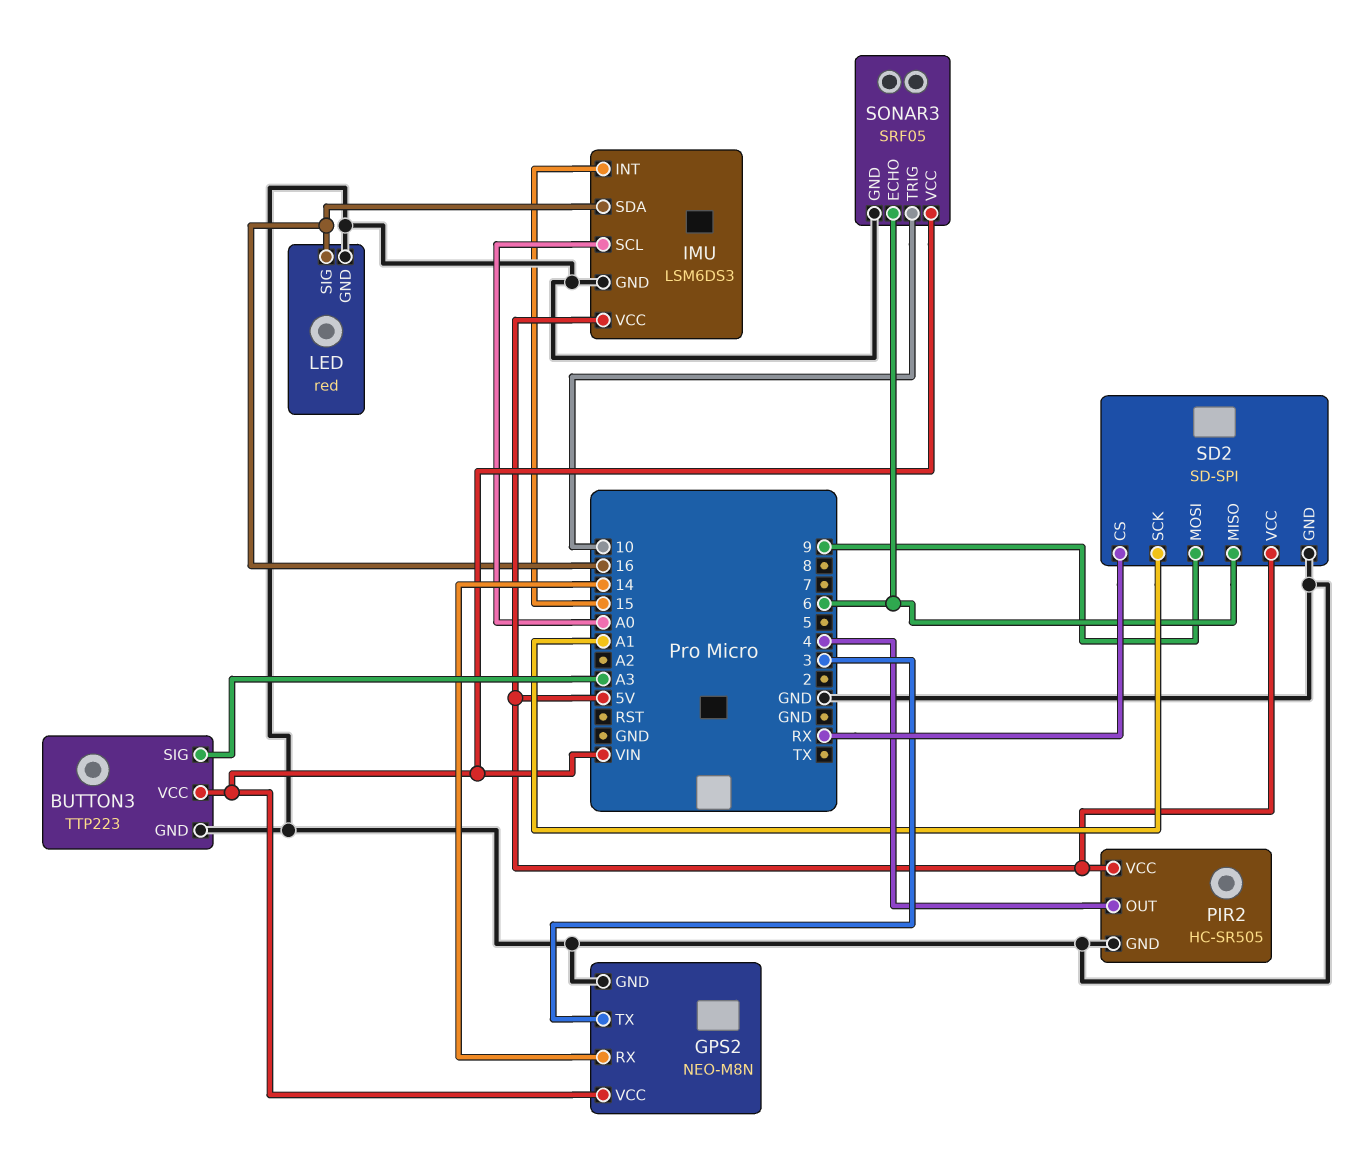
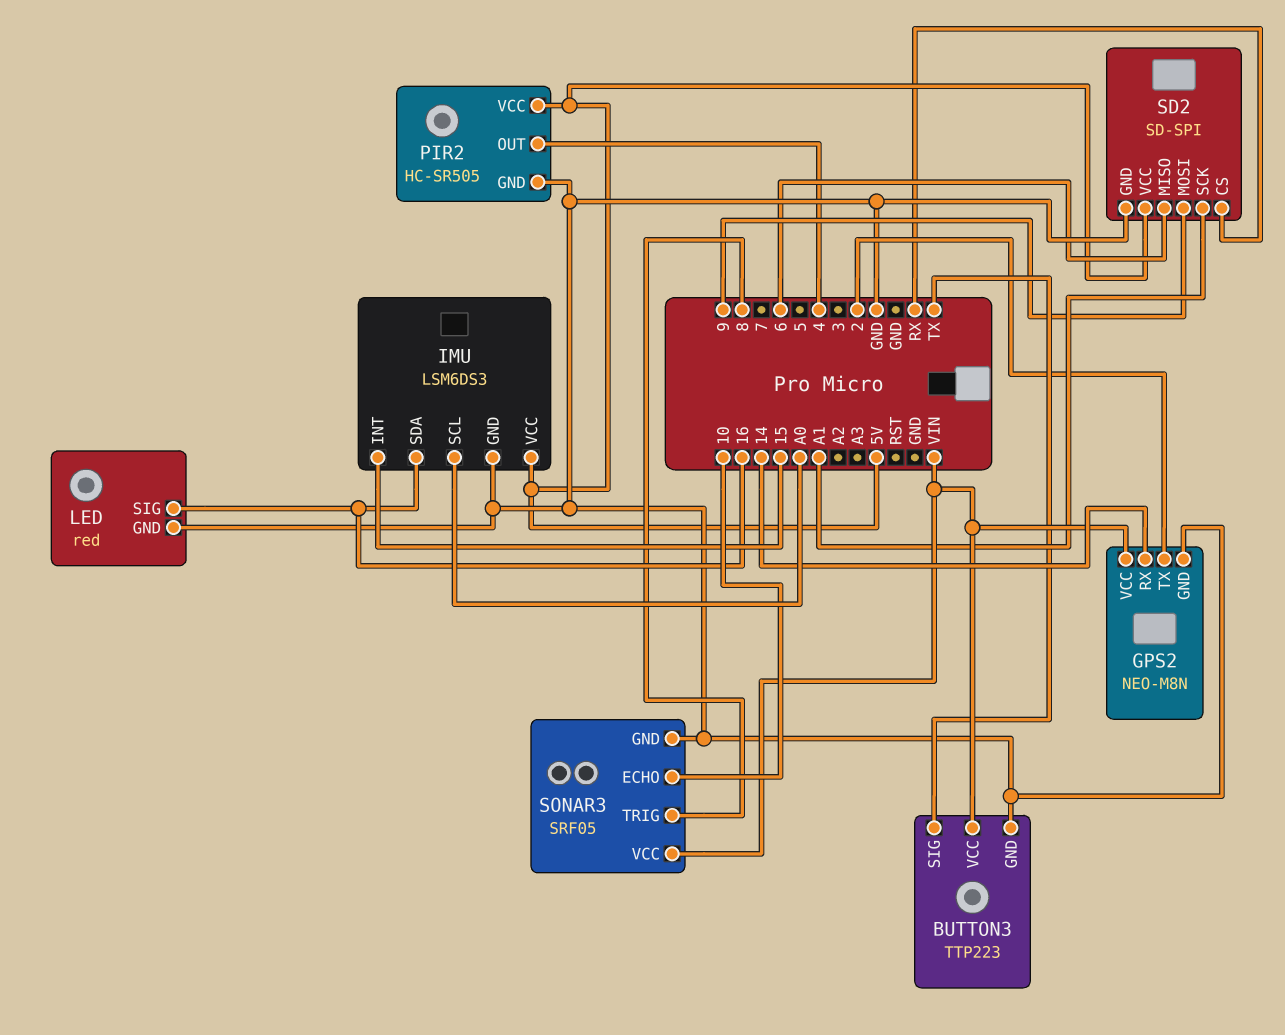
BUTTON3 pin SIG: A3 -> TX
GPS2 pin TX: 3 -> 2
SONAR3 pin ECHO: 6 -> 10
SONAR3 pin TRIG: 10 -> 8

